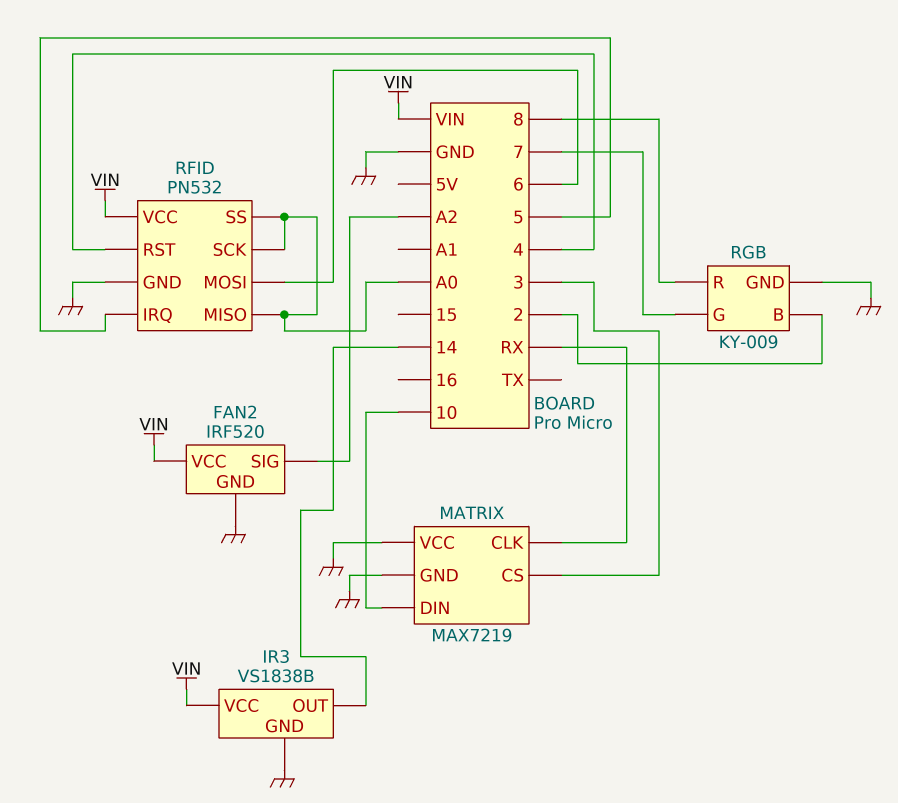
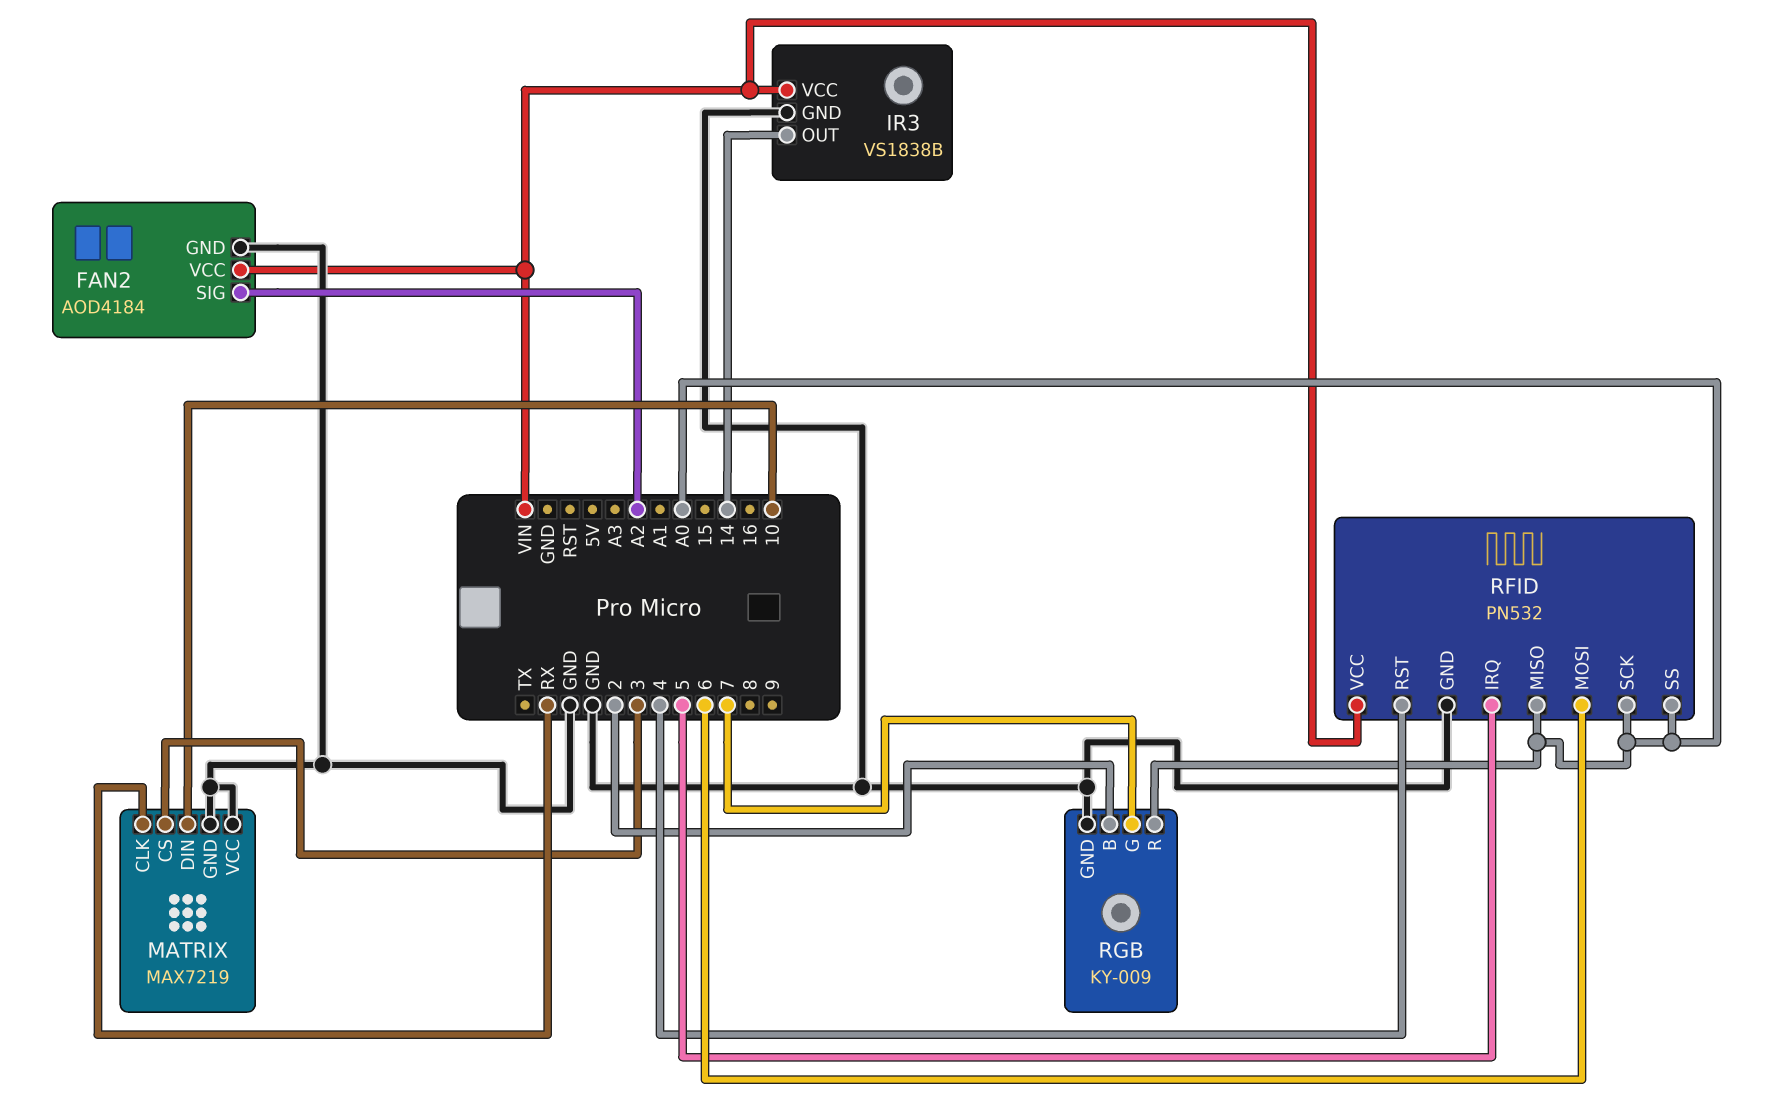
FAN2: IRF520 -> AOD4184
RGB pin R: 8 -> A0

